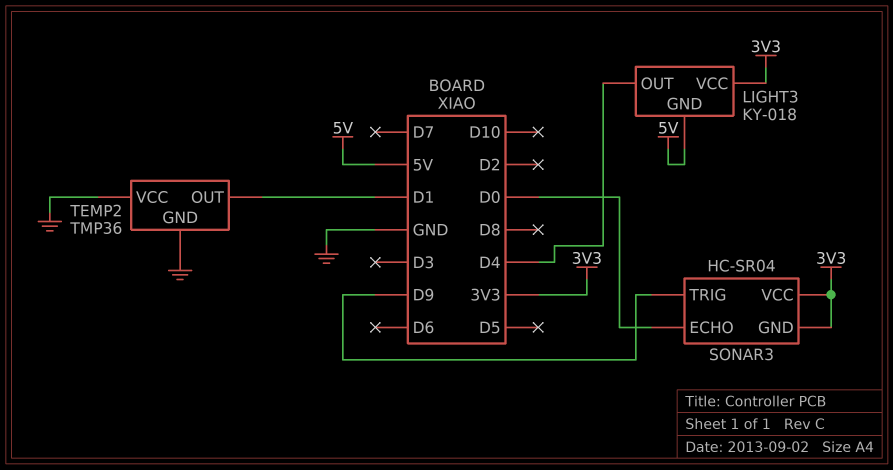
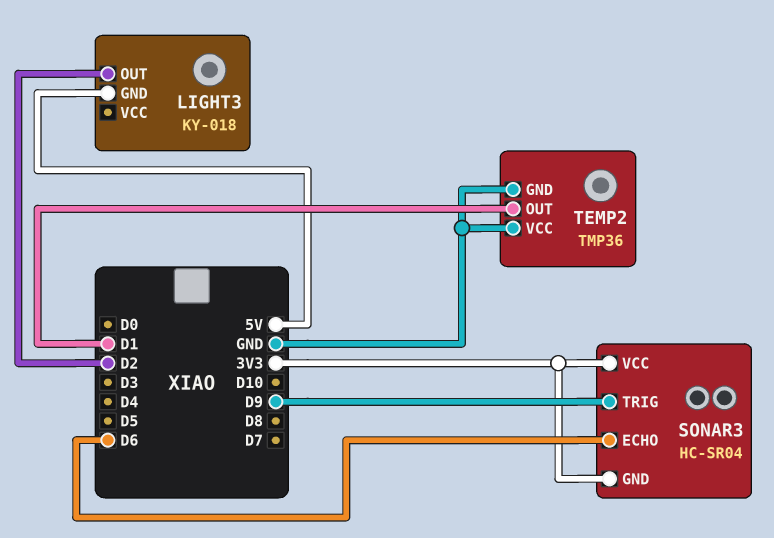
LIGHT3 pin OUT: D4 -> D2
LIGHT3 pin VCC: 3V3 -> none
SONAR3 pin ECHO: D0 -> D6

